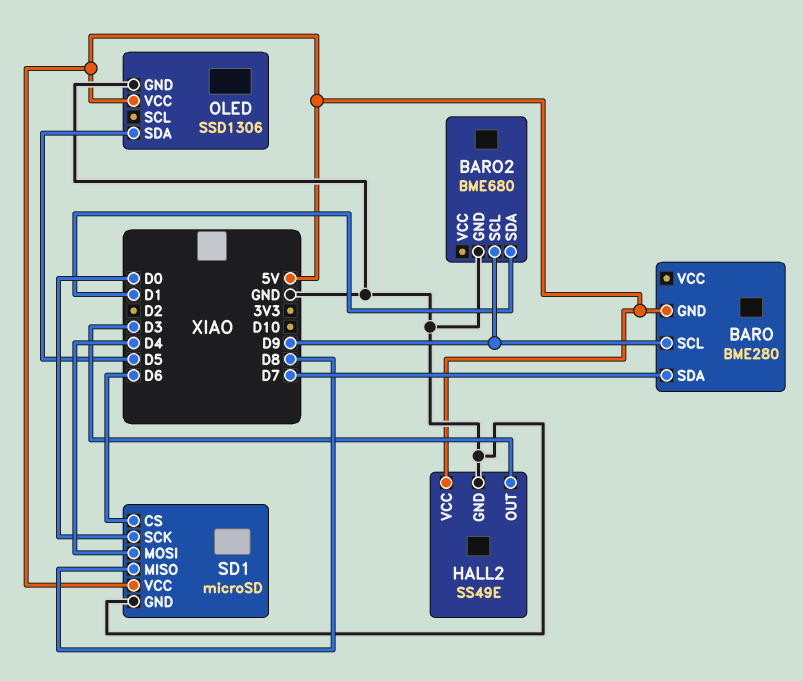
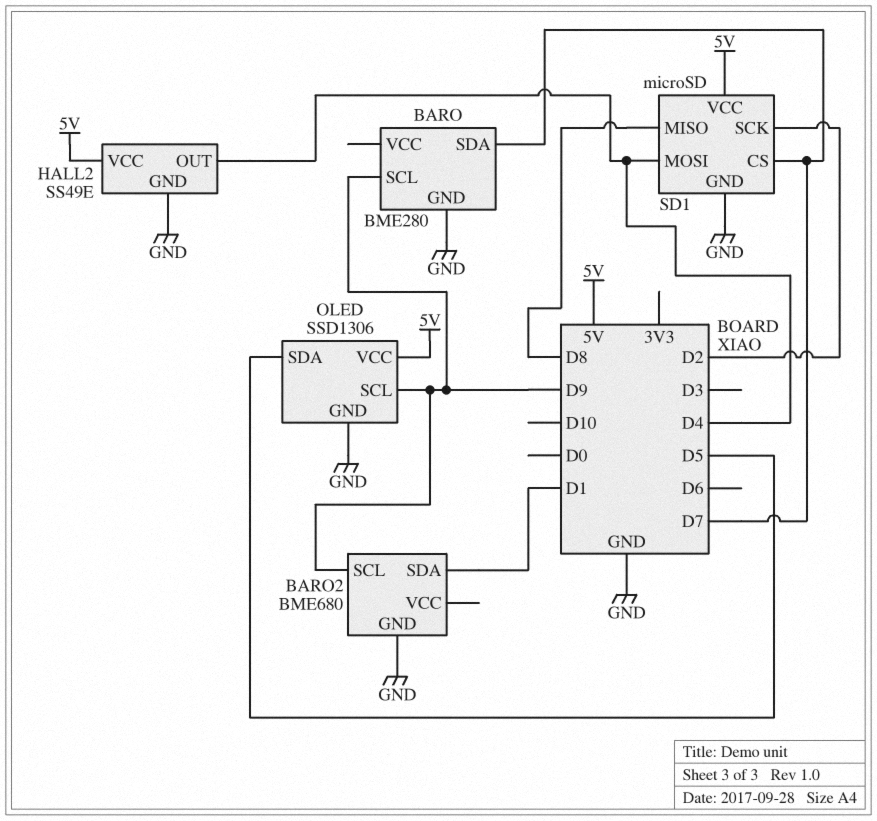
BARO pin GND: 5V -> GND
HALL2 pin OUT: D3 -> D4
OLED pin SCL: none -> D9
SD1 pin CS: D6 -> D7
SD1 pin SCK: D0 -> D2

